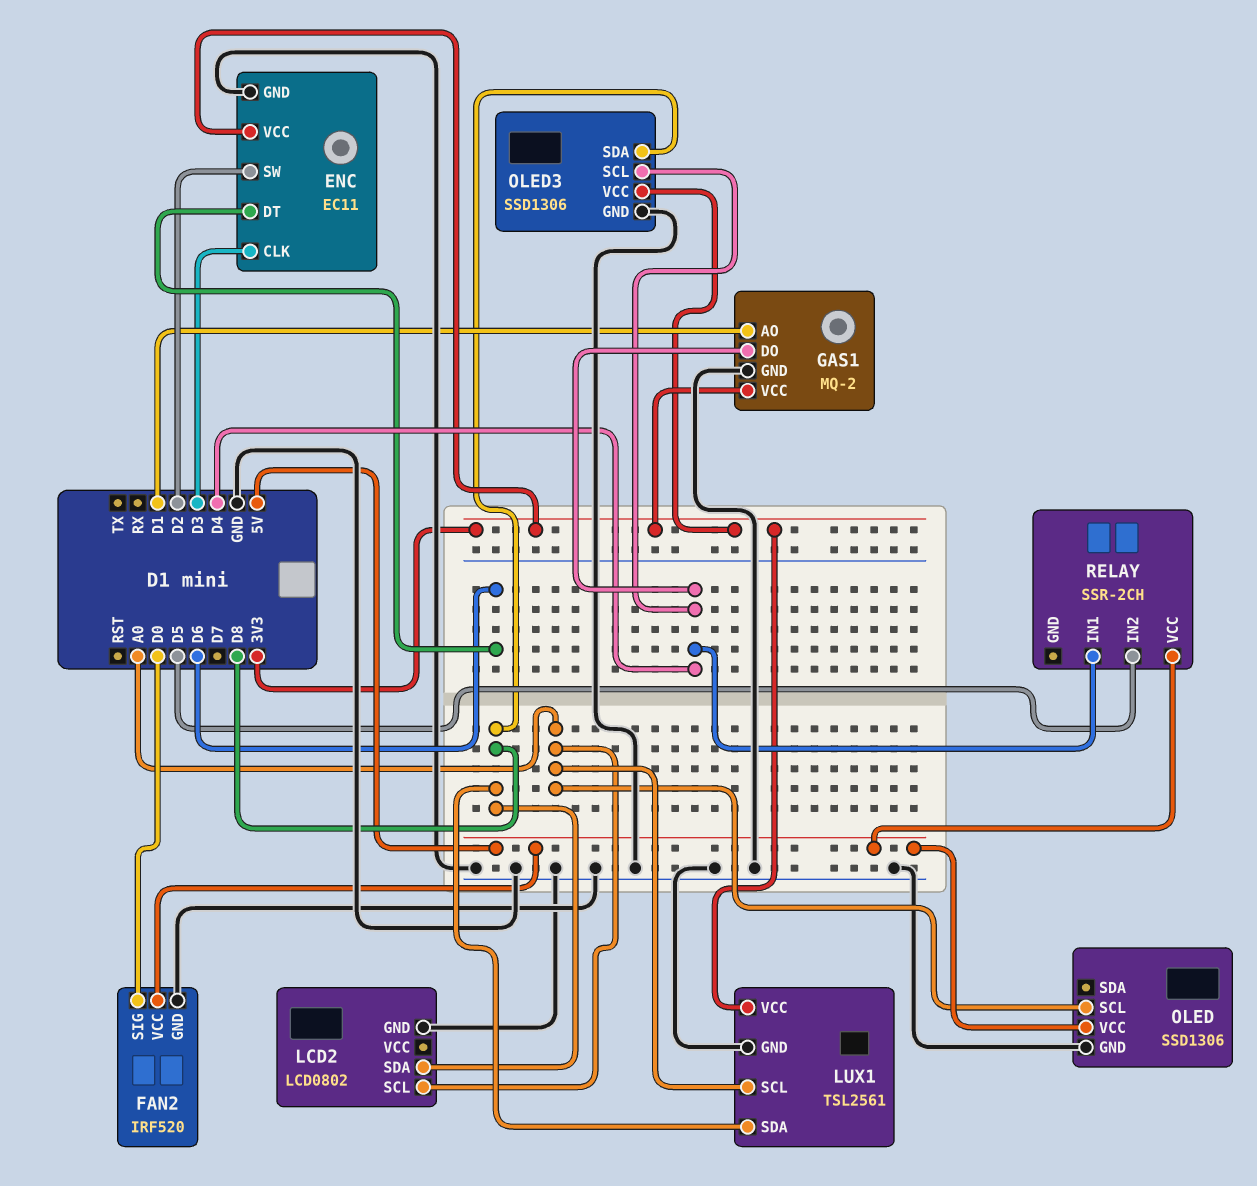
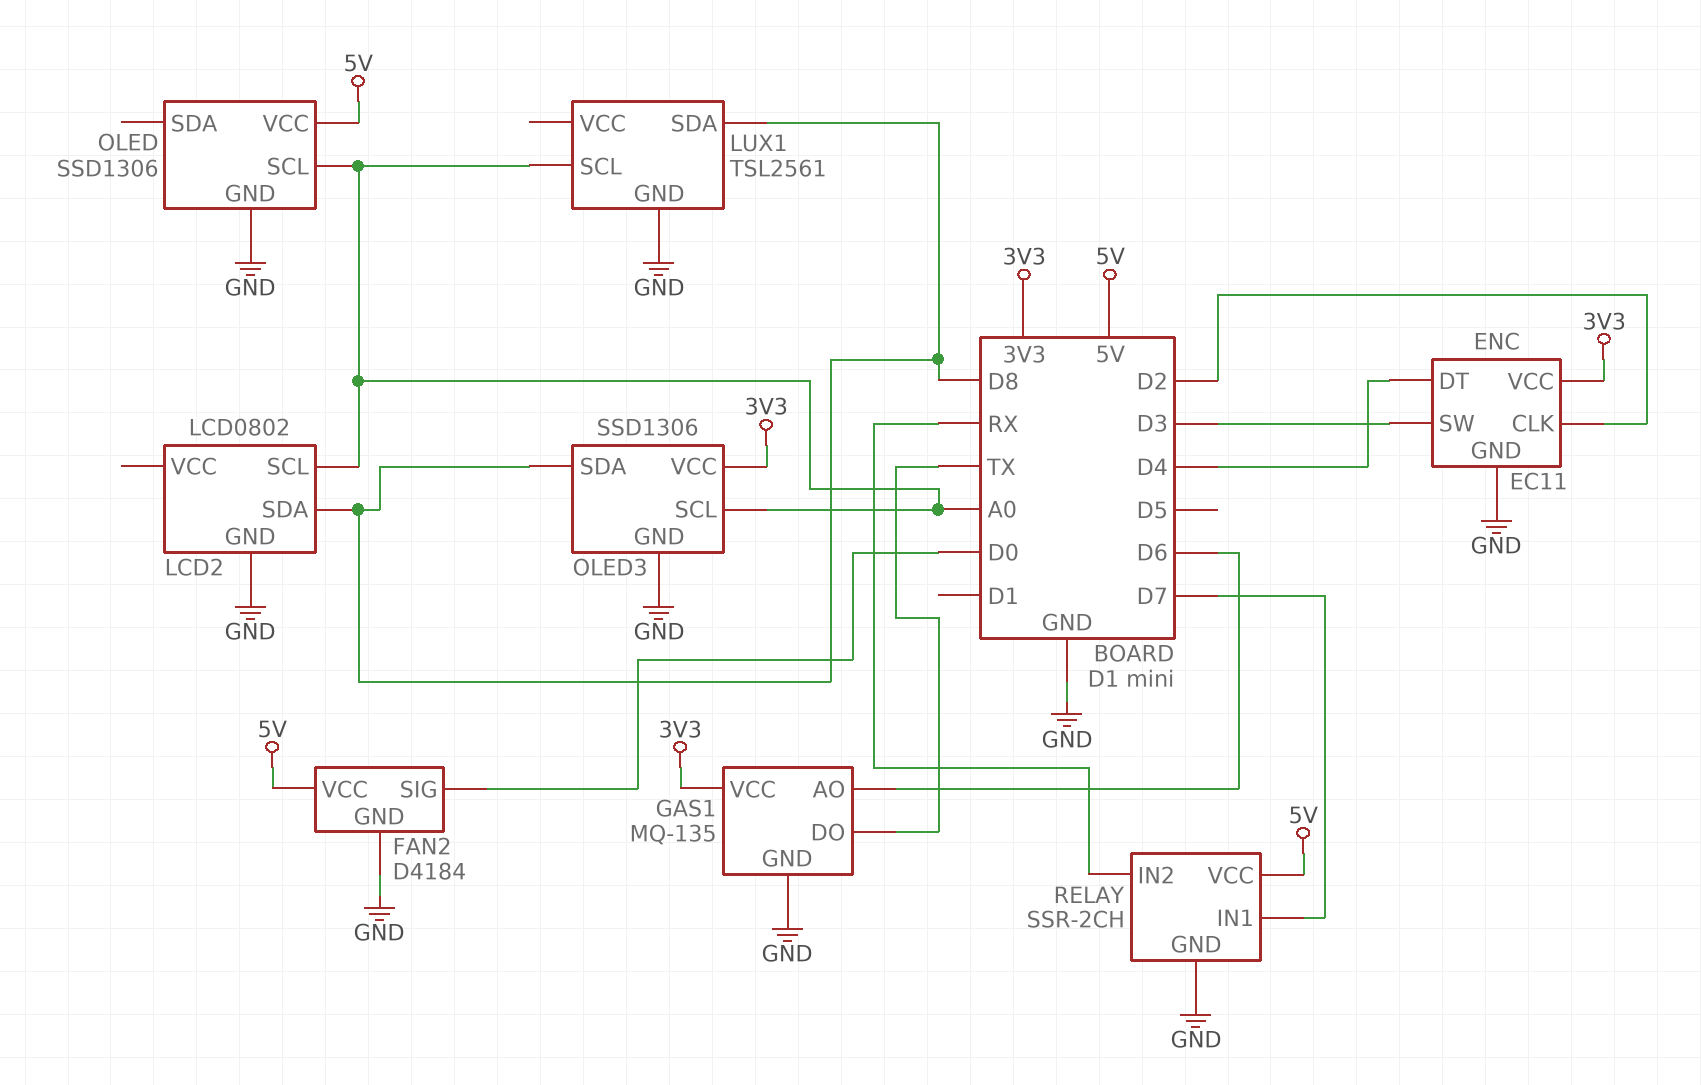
ENC pin CLK: D3 -> D2
ENC pin DT: D6 -> D4
ENC pin SW: D2 -> D3
FAN2: IRF520 -> D4184
GAS1: MQ-2 -> MQ-135
GAS1 pin AO: D1 -> D6
GAS1 pin DO: D4 -> TX
LUX1 pin VCC: 3V3 -> none
OLED3 pin SCL: D4 -> A0
RELAY pin GND: none -> GND
RELAY pin IN1: D4 -> D7
RELAY pin IN2: D5 -> RX

